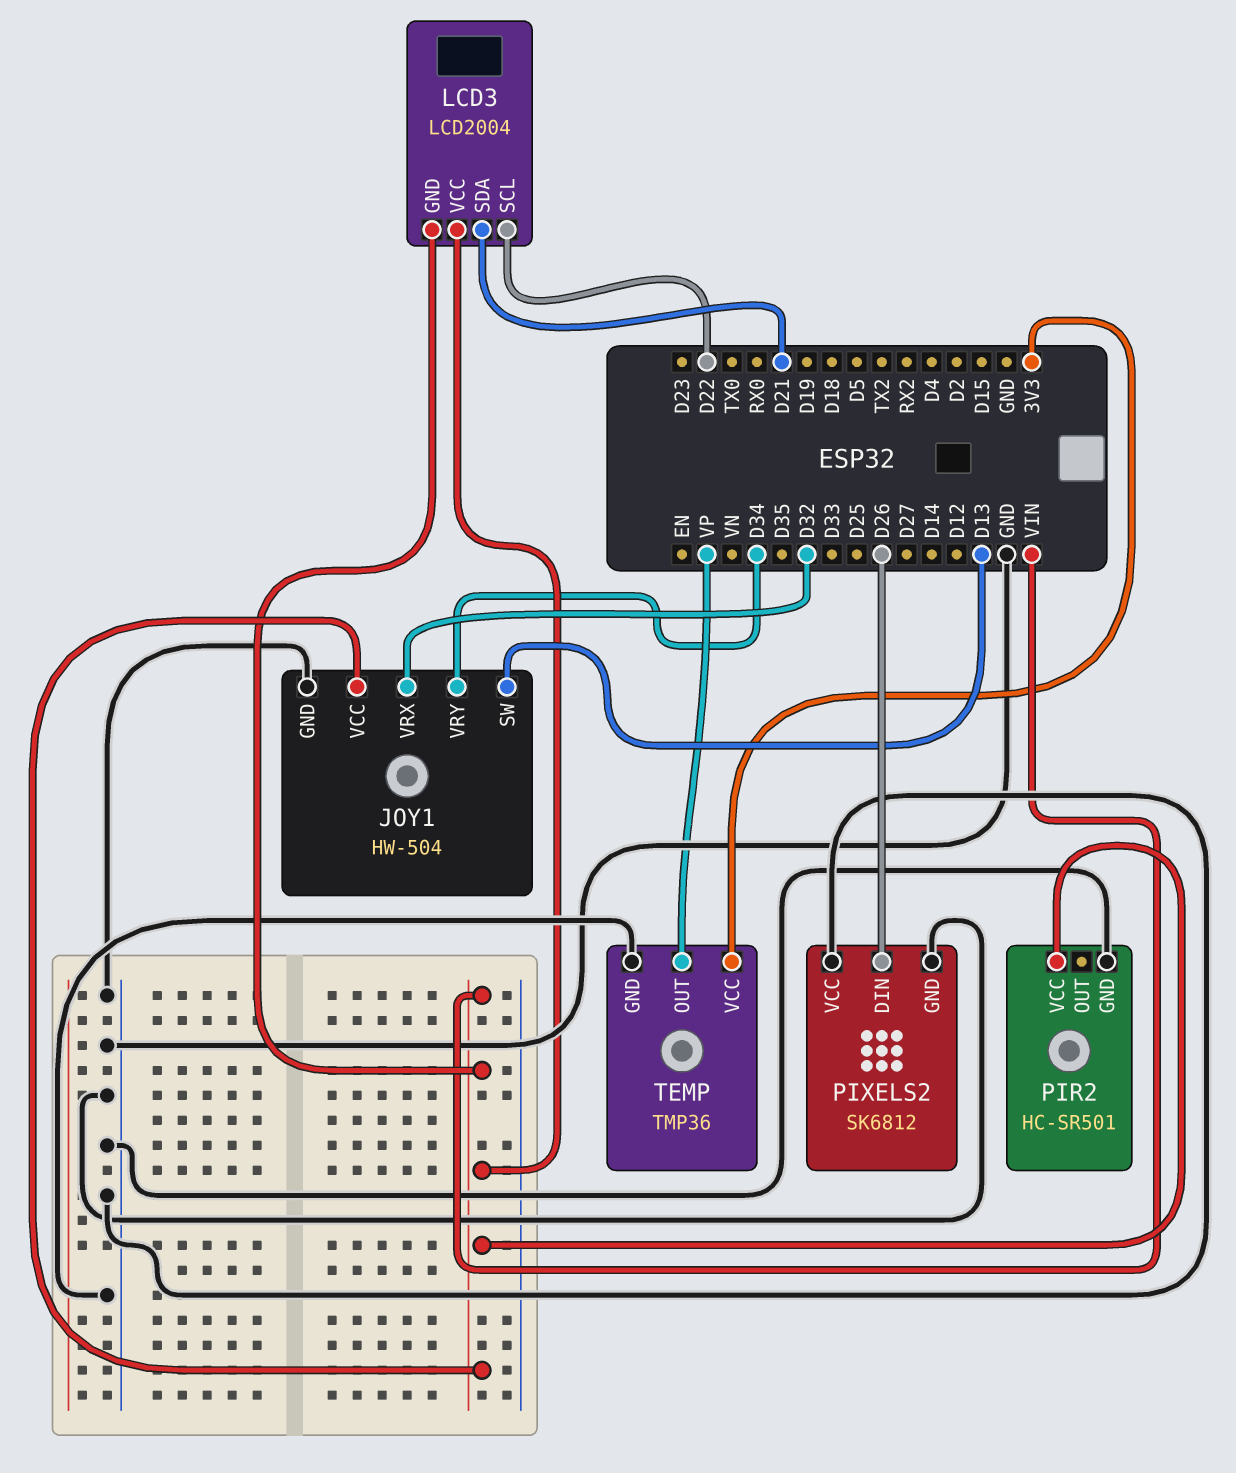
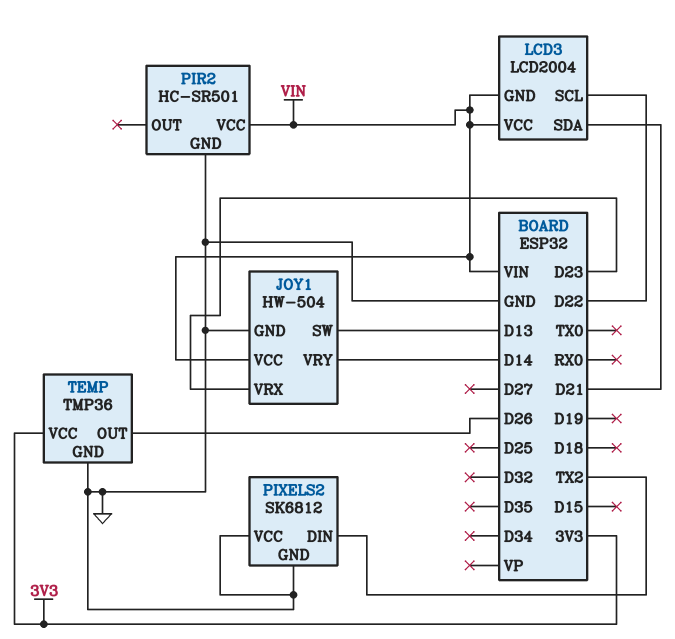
JOY1 pin VRX: D32 -> D23
JOY1 pin VRY: D34 -> D14
PIXELS2 pin DIN: D26 -> TX2
TEMP pin OUT: VP -> D26

